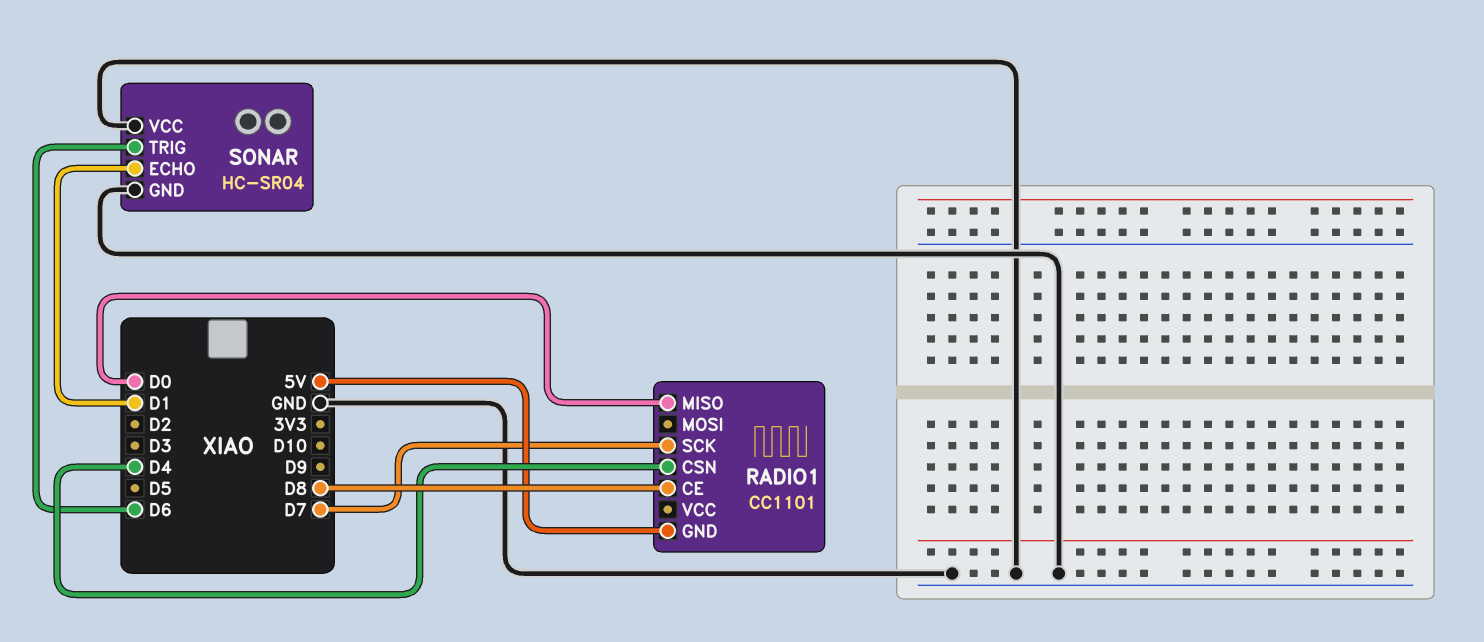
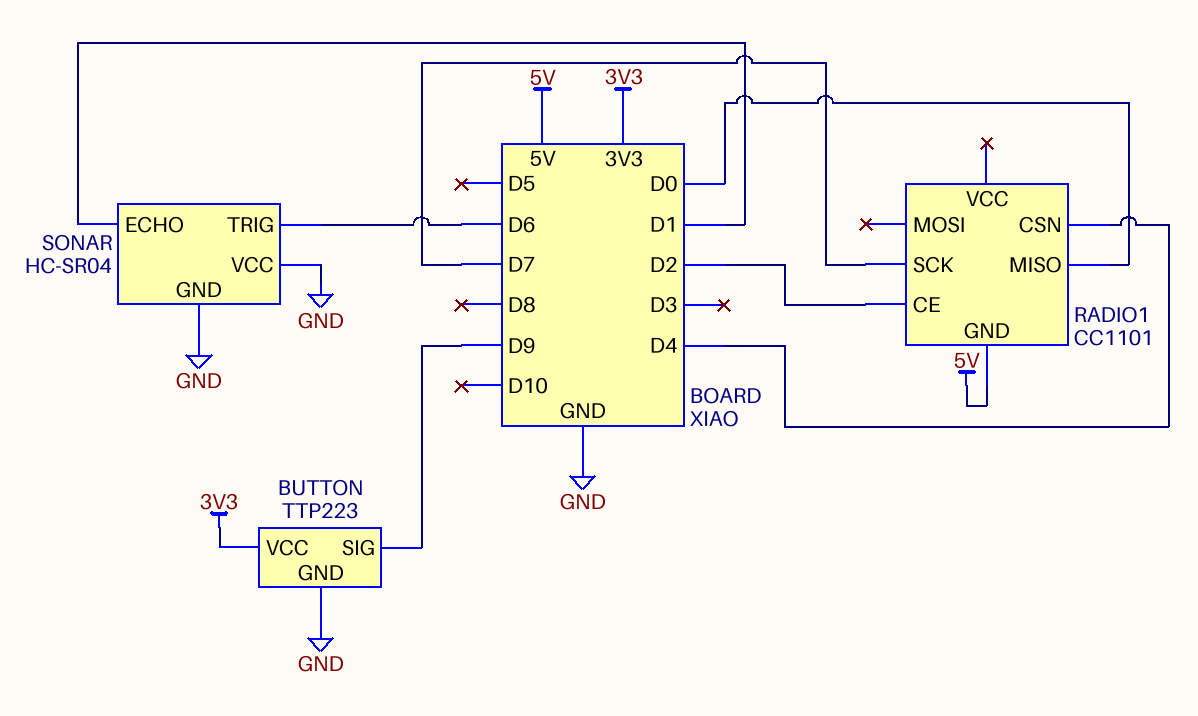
BUTTON: none -> TTP223
BUTTON pin GND: none -> GND
BUTTON pin SIG: none -> D9
BUTTON pin VCC: none -> 3V3
RADIO1 pin CE: D8 -> D2

